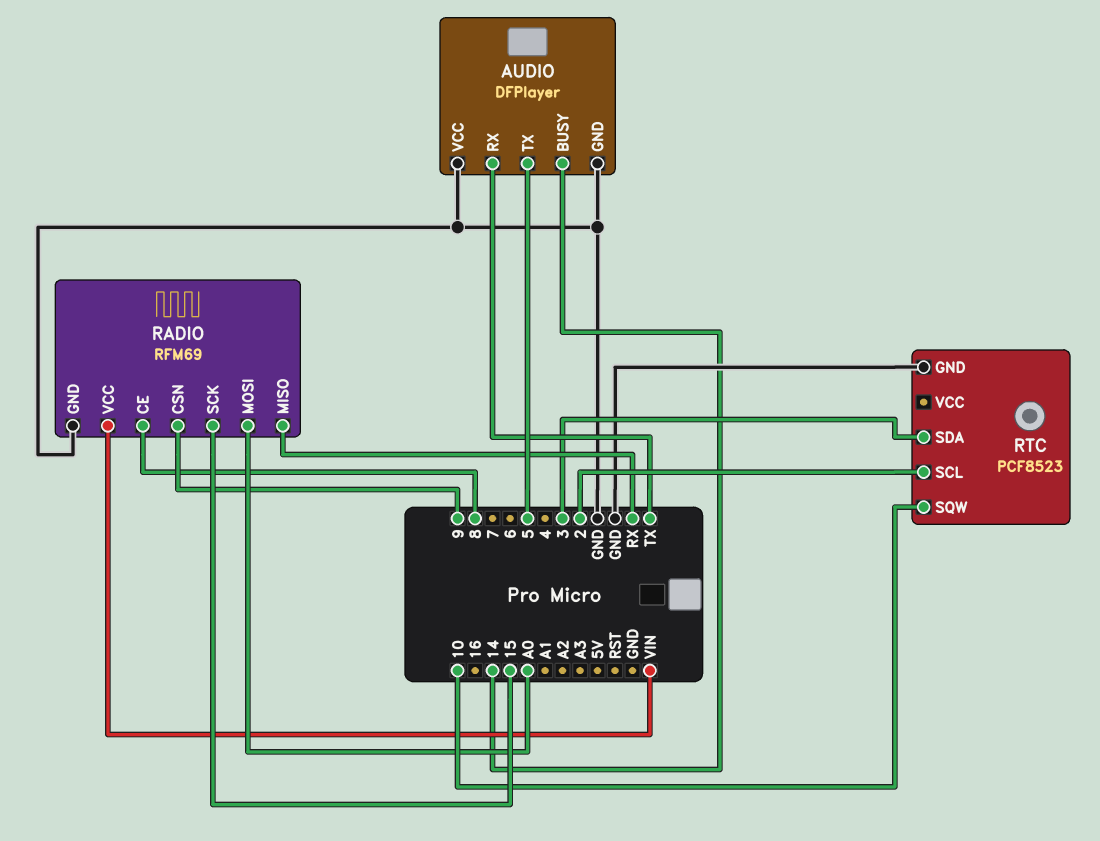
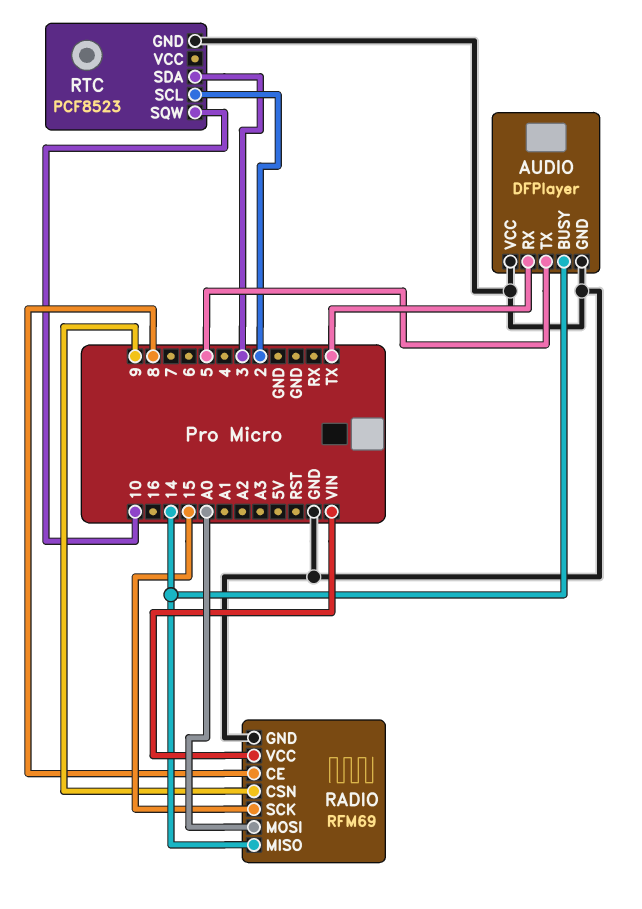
RADIO pin MISO: RX -> 14

